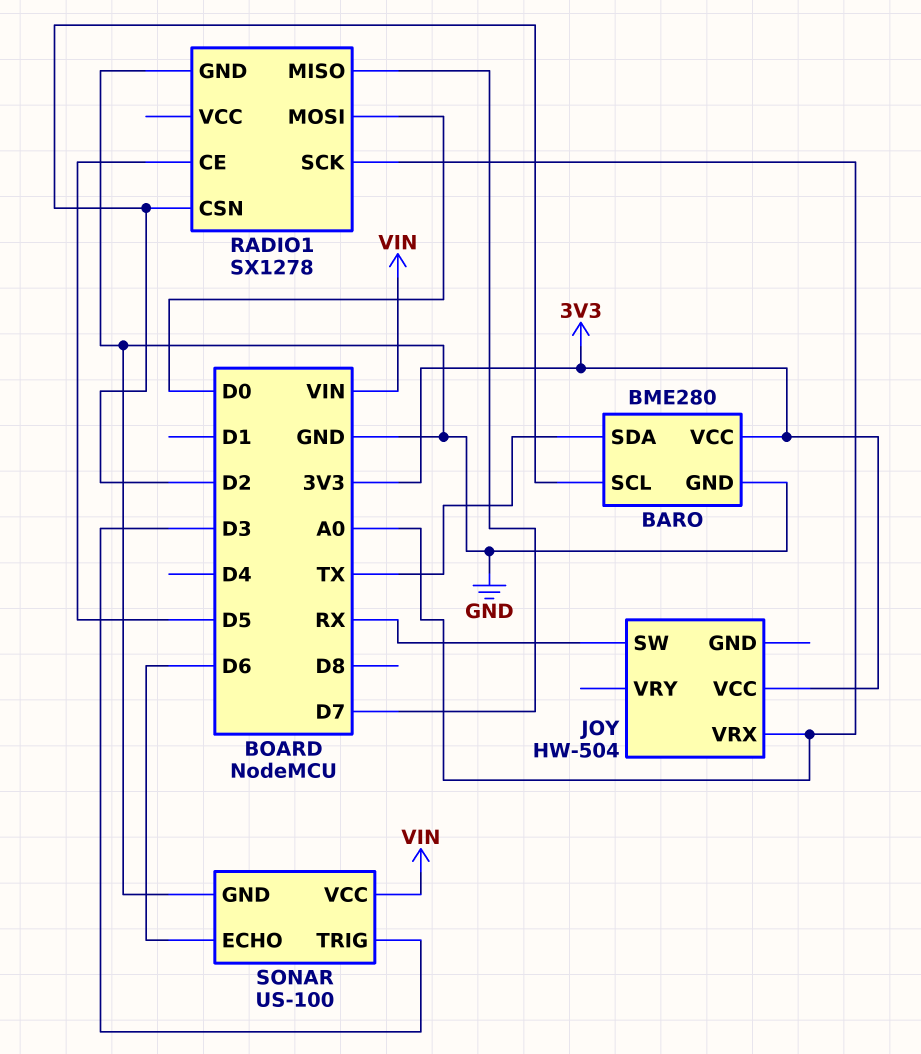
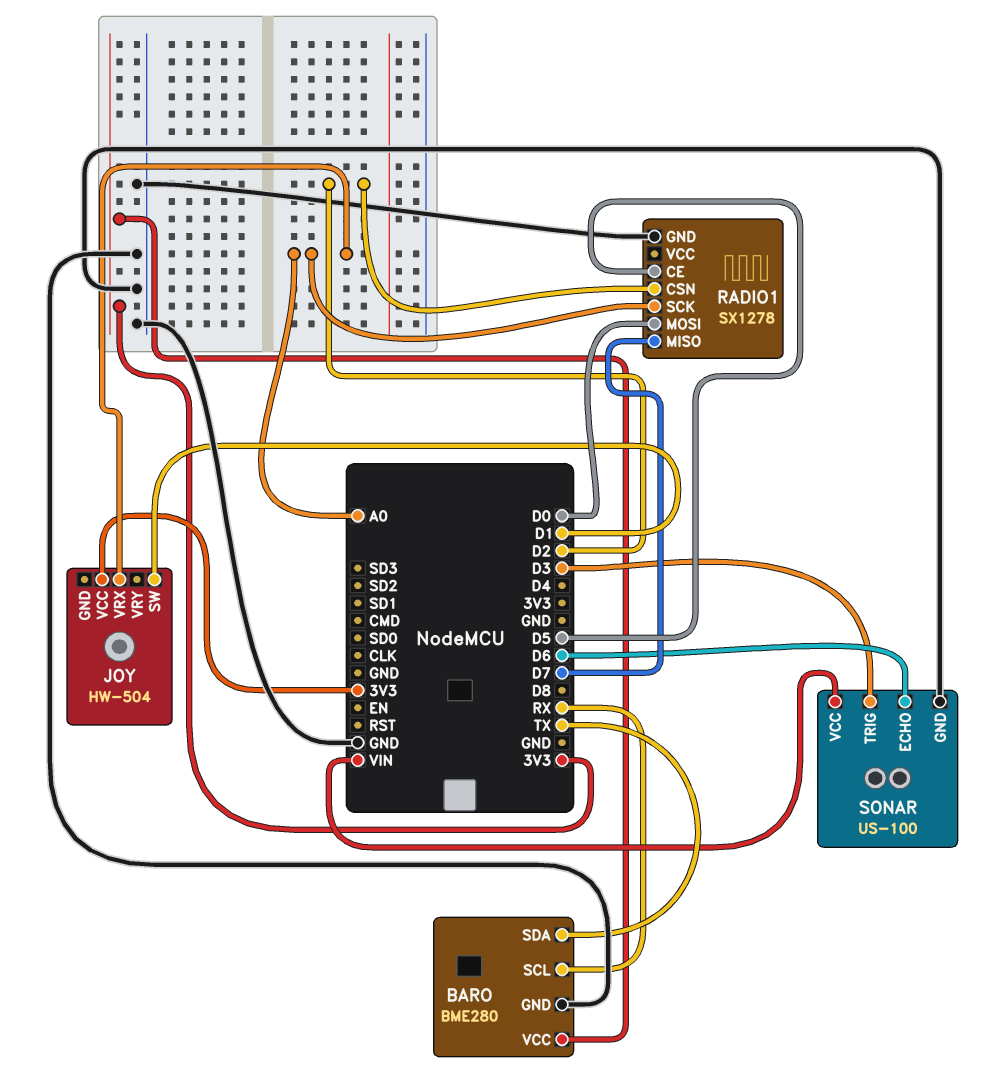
BARO pin SCL: D2 -> RX
JOY pin SW: RX -> D1

